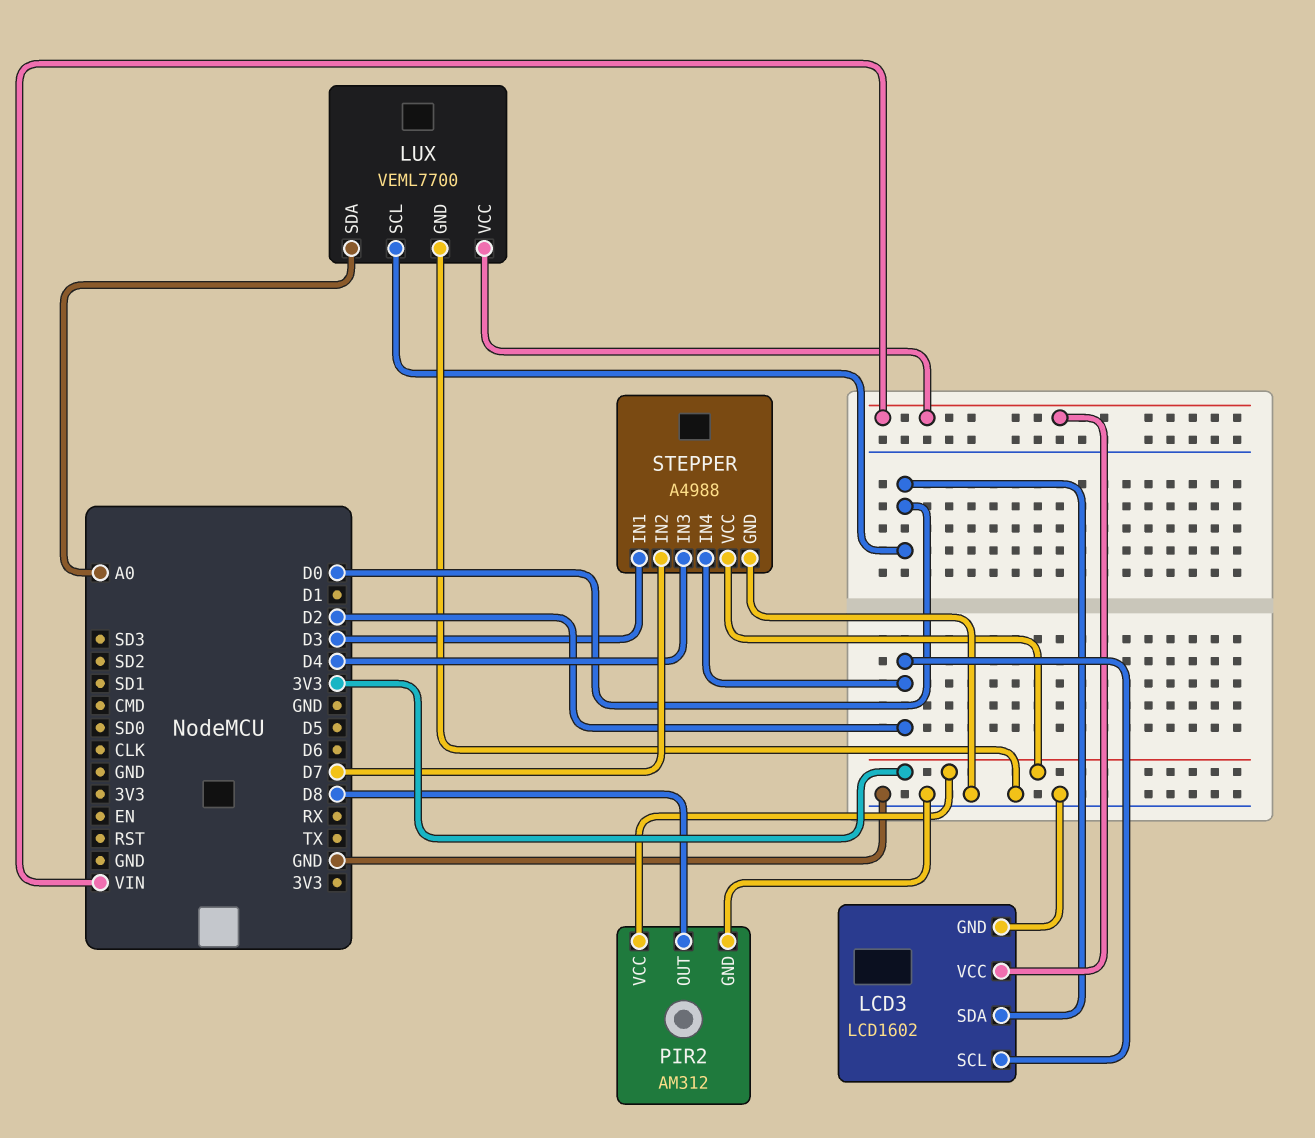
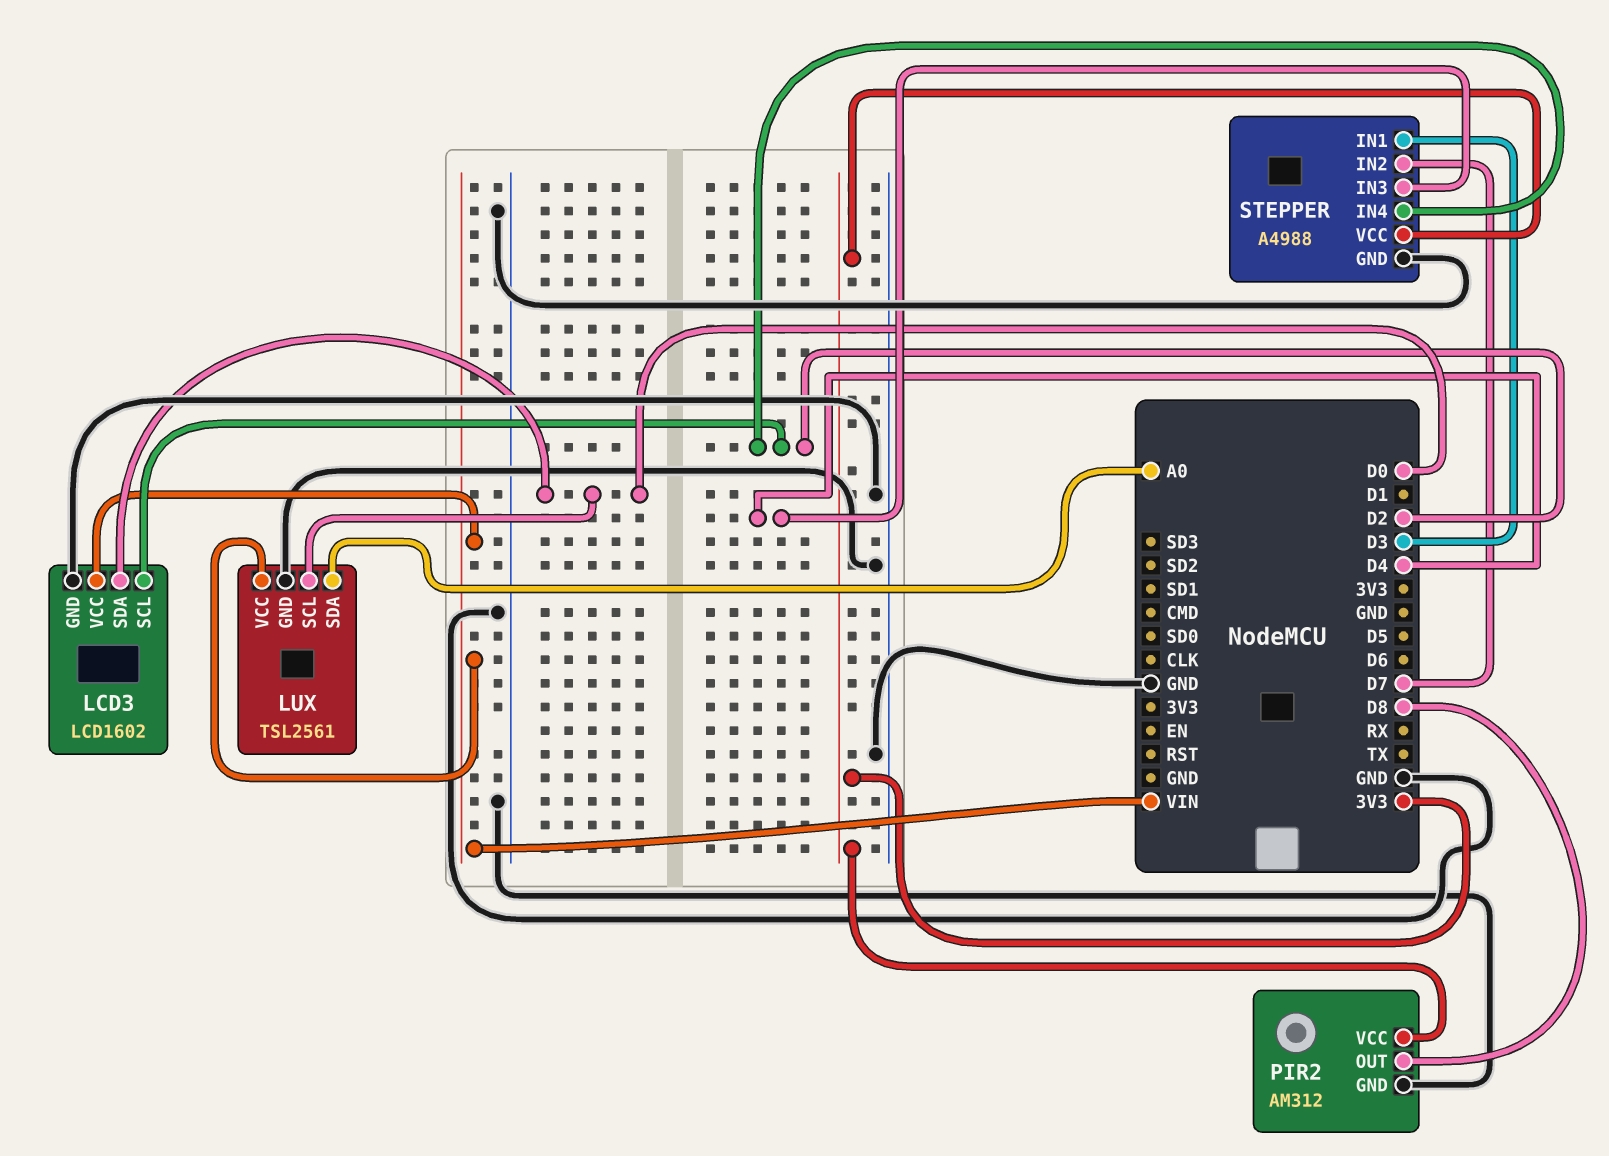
LUX: VEML7700 -> TSL2561

